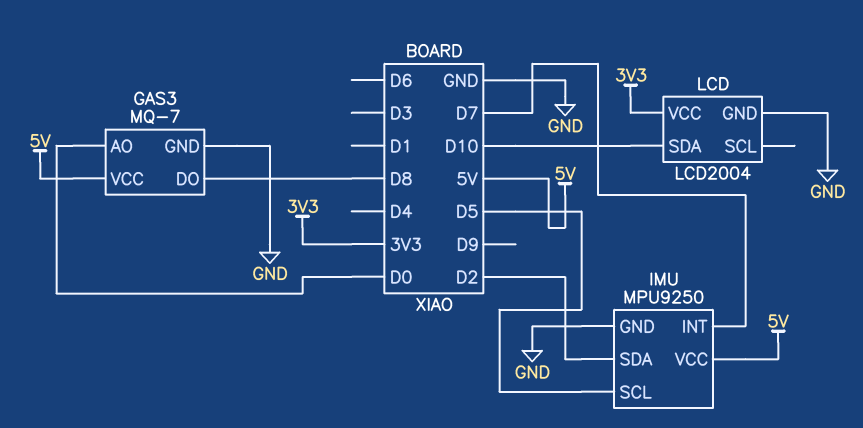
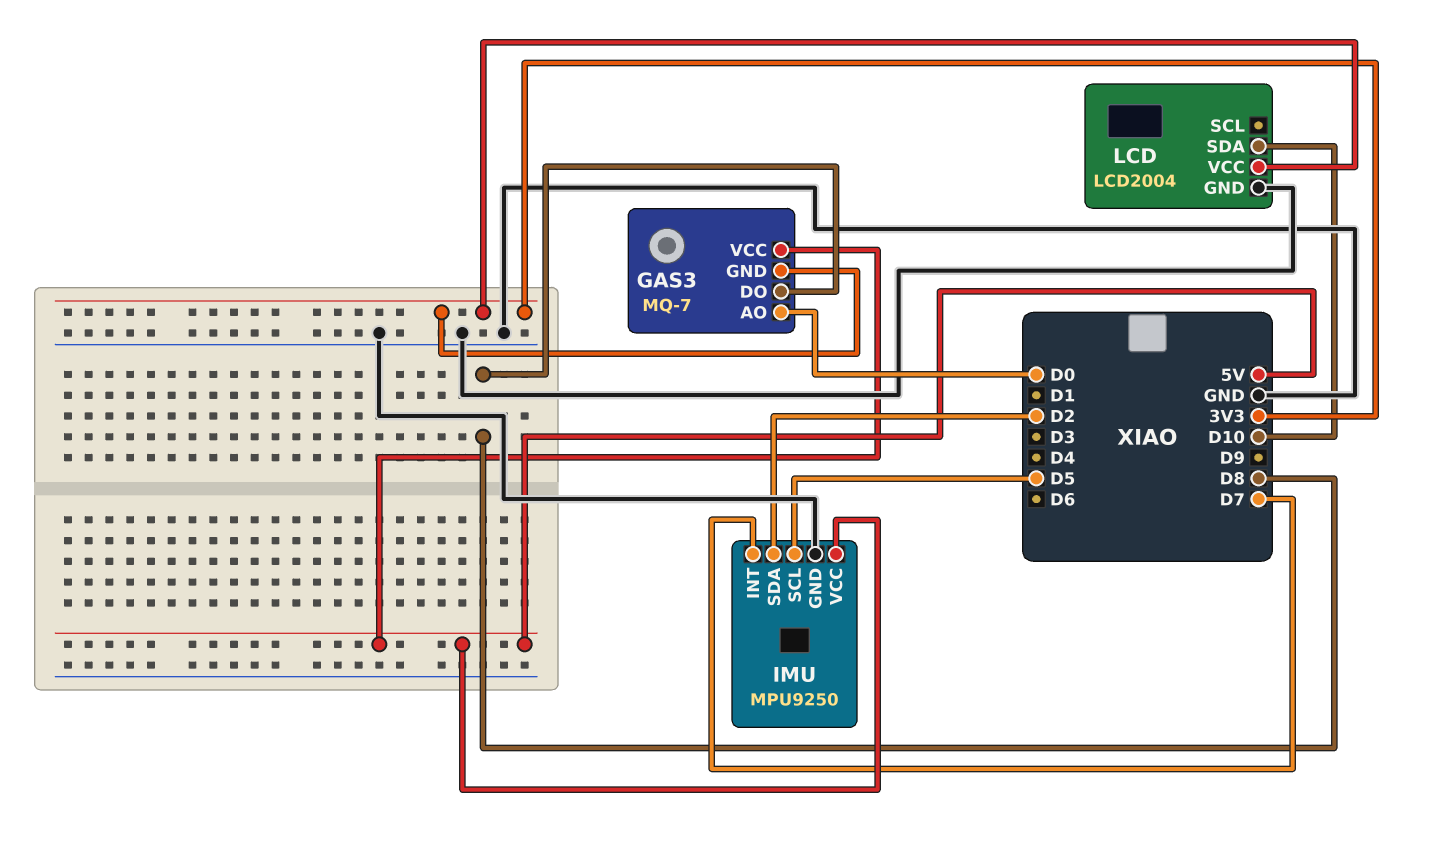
GAS3 pin GND: GND -> 3V3

